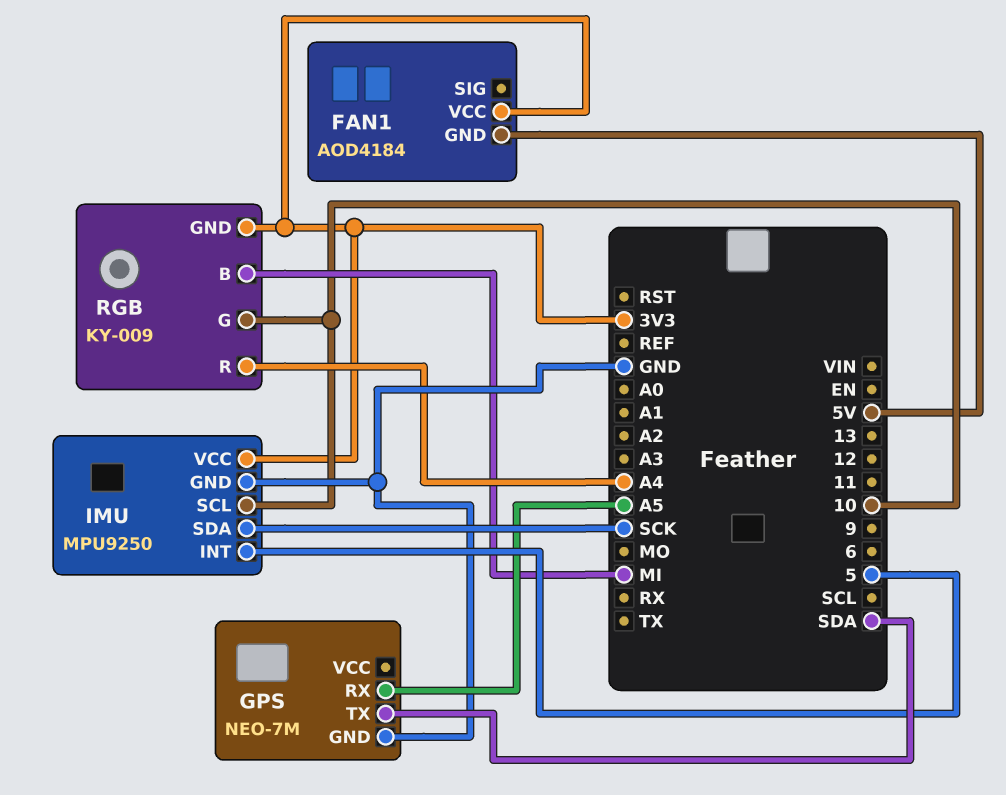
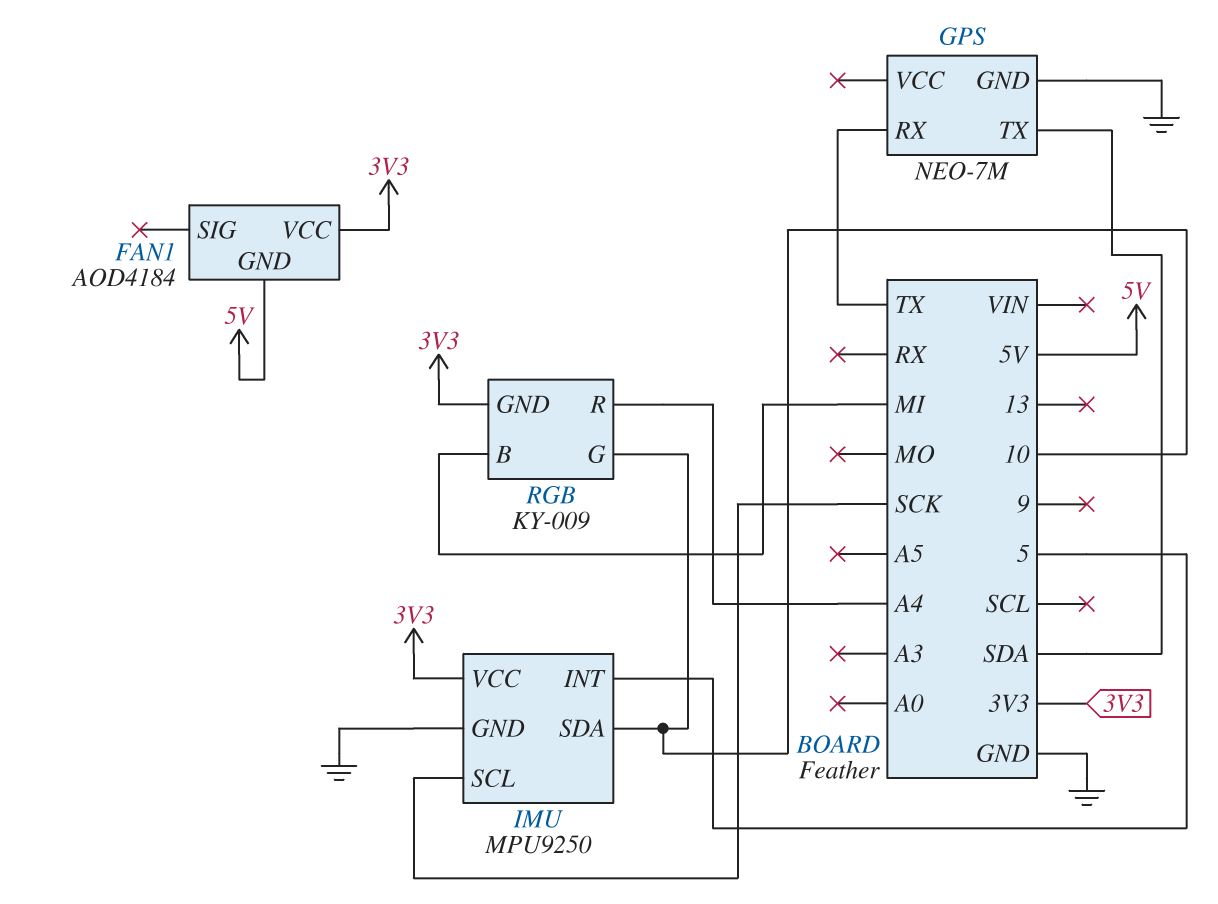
GPS pin RX: A5 -> TX
IMU pin SCL: 10 -> SCK
IMU pin SDA: SCK -> 10

